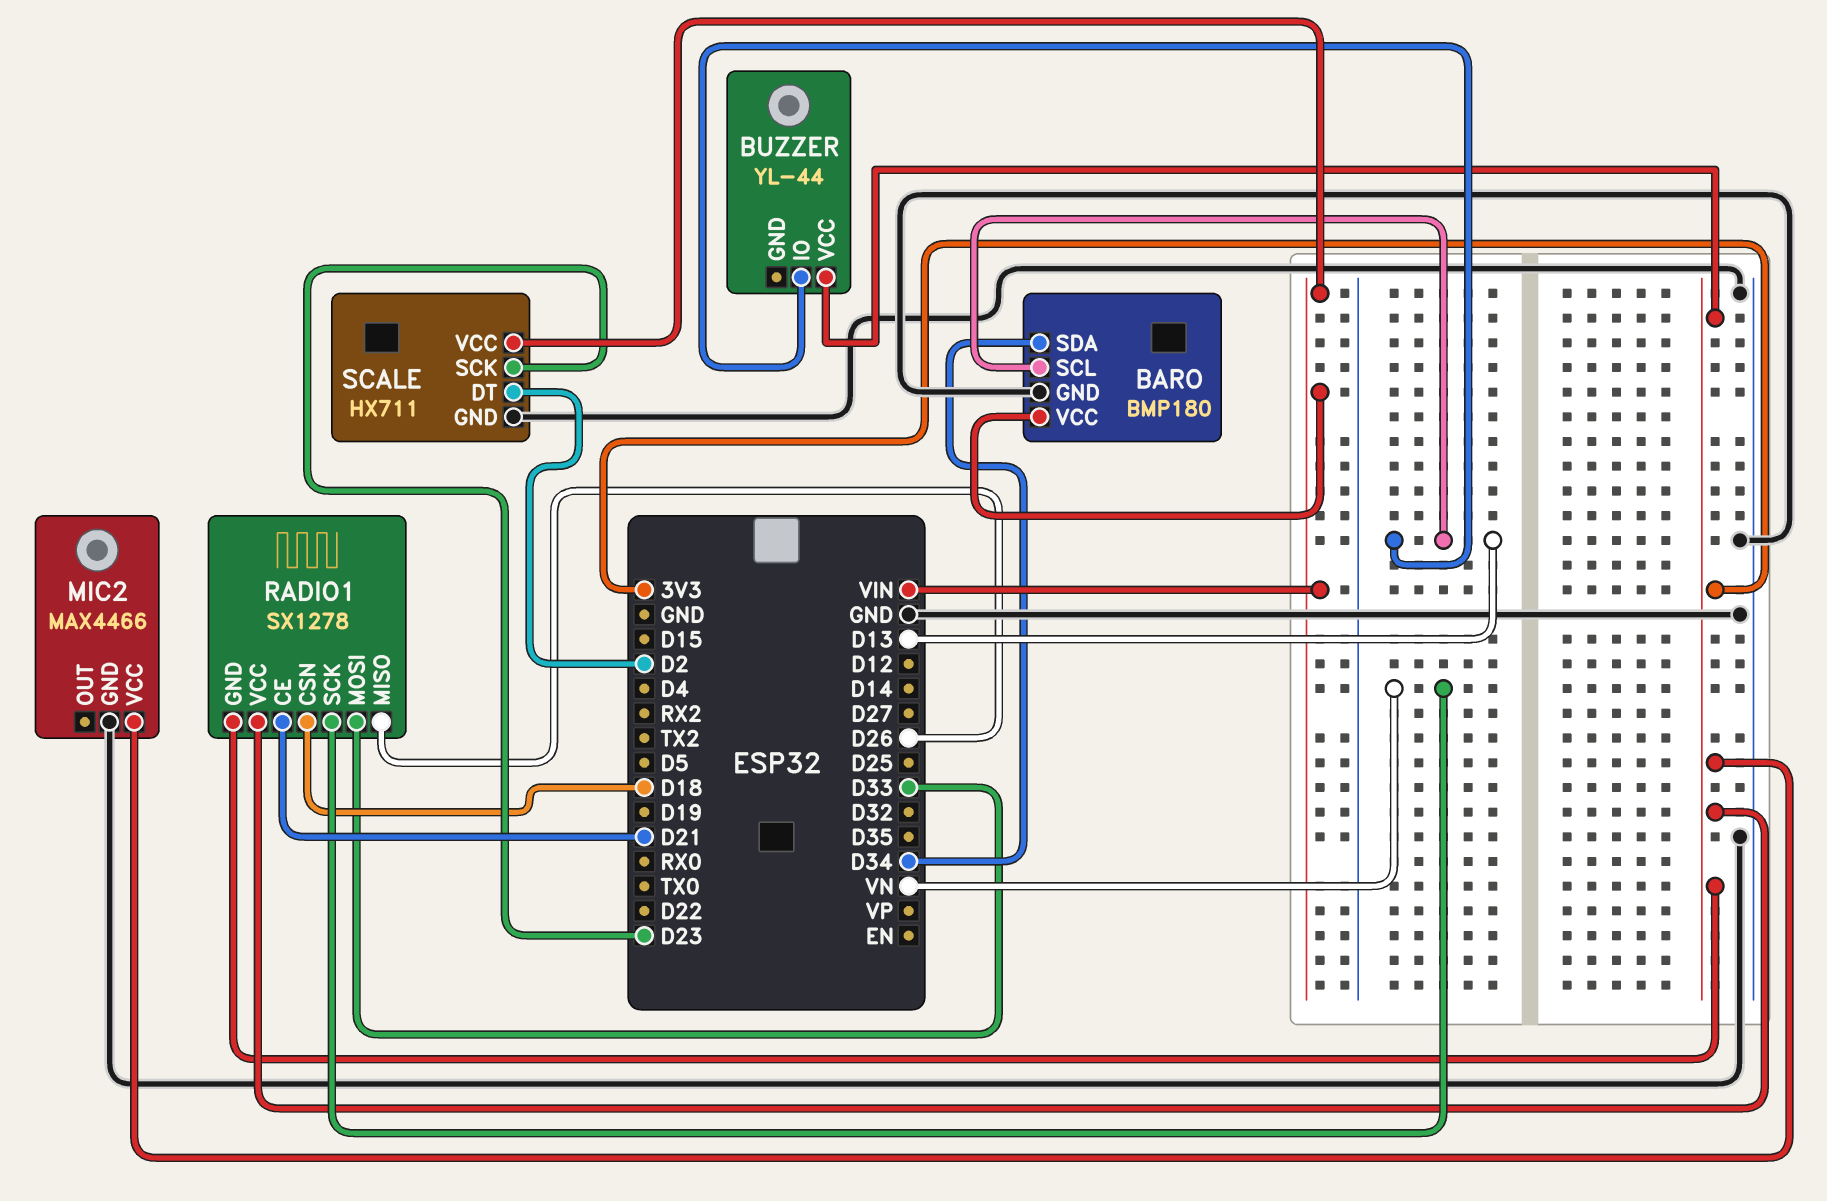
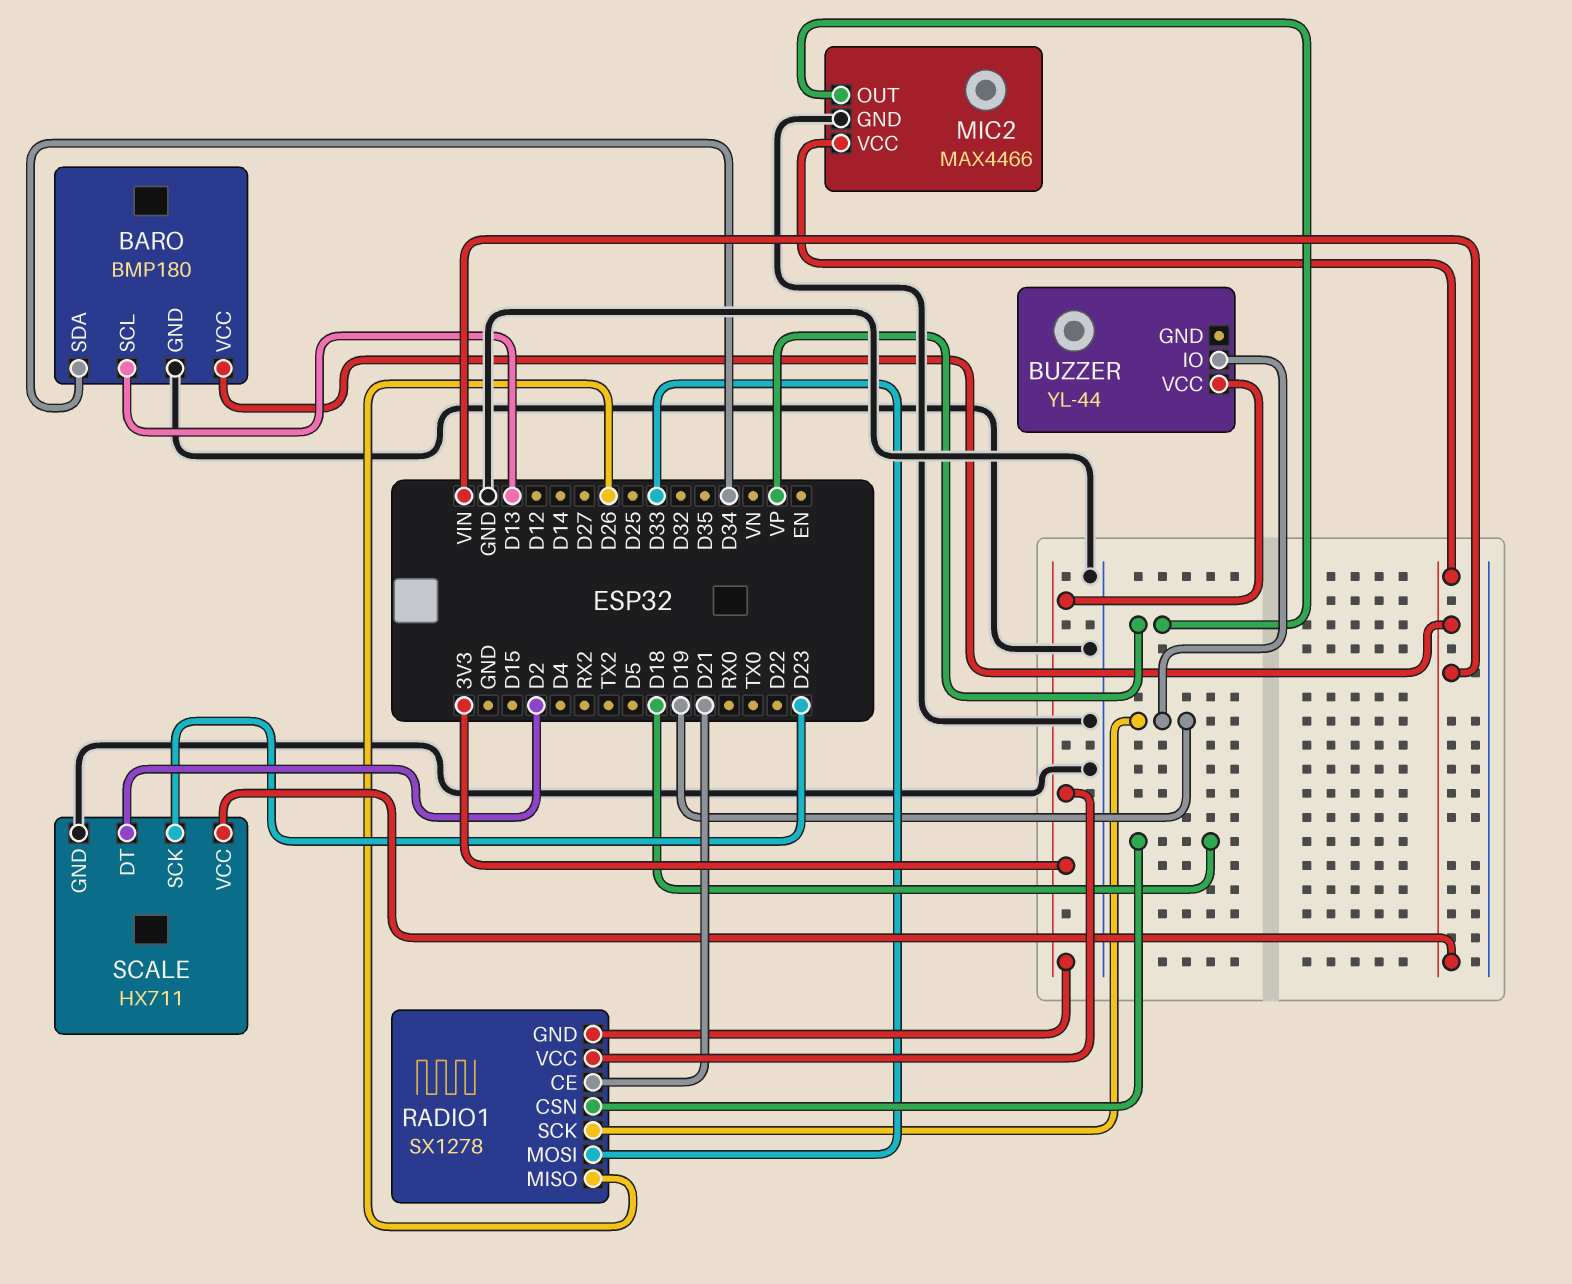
BUZZER pin IO: D13 -> D19
MIC2 pin OUT: none -> VP
MIC2 pin VCC: 3V3 -> VIN
RADIO1 pin SCK: VN -> D19

